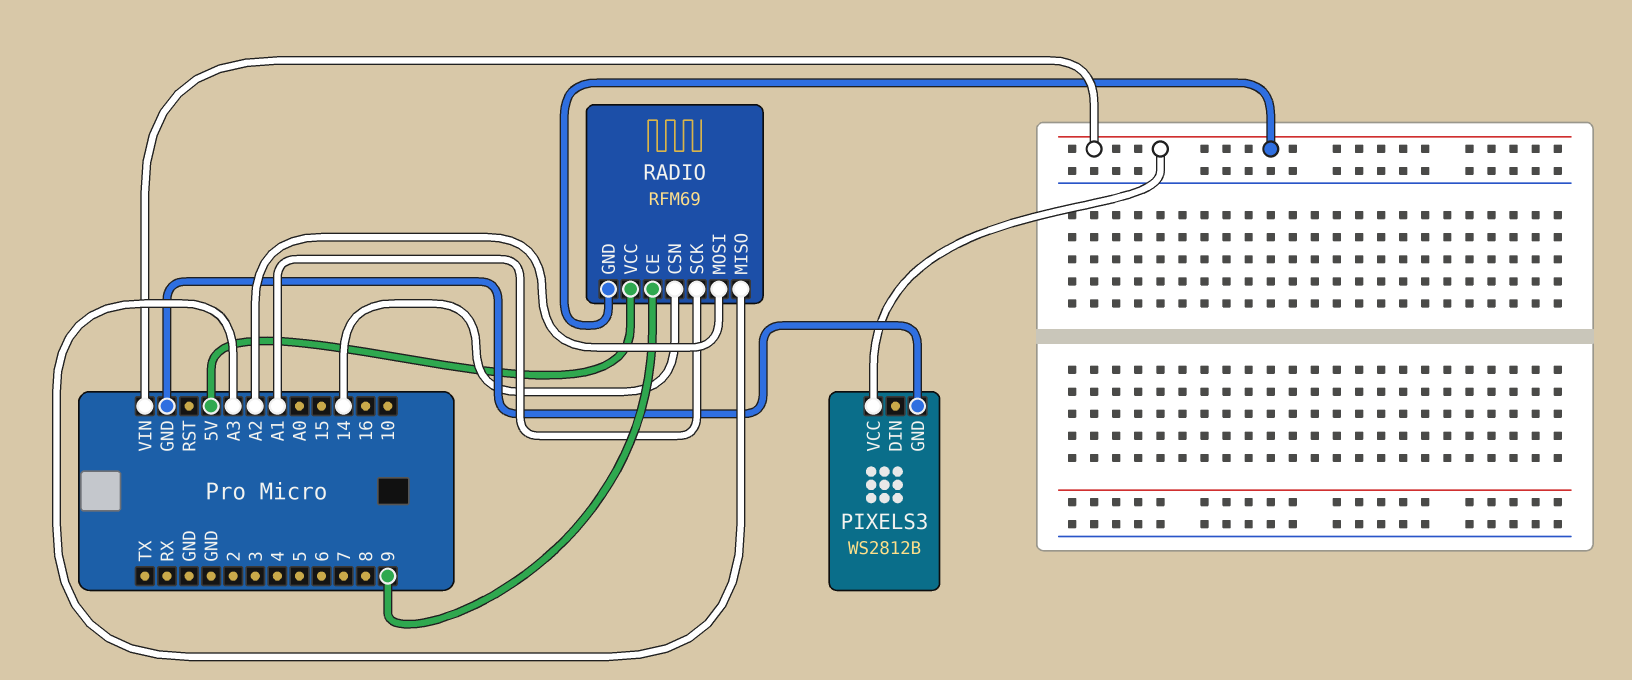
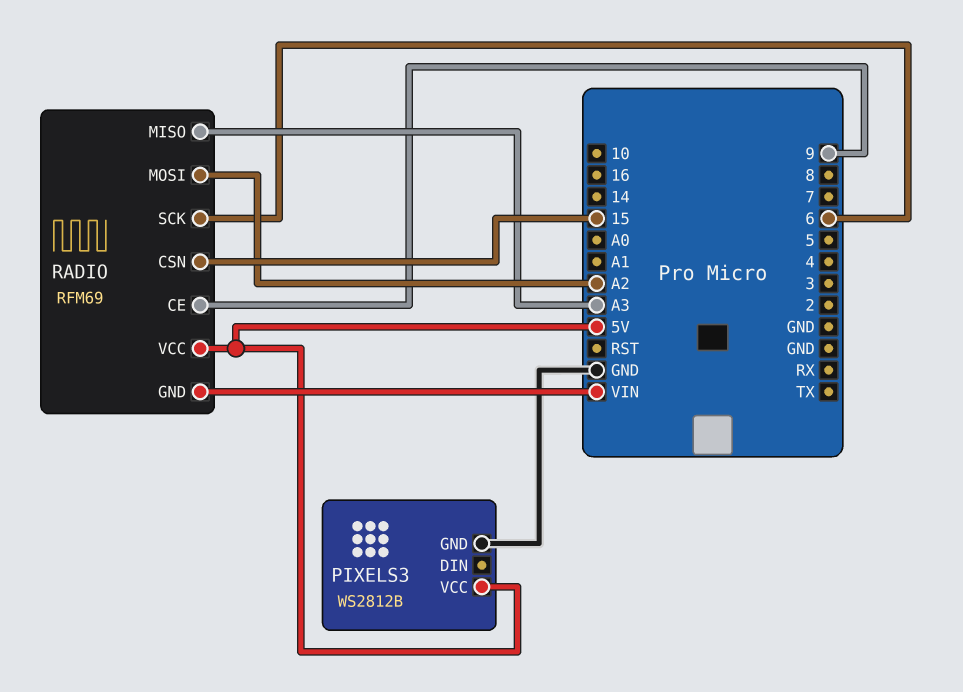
PIXELS3 pin VCC: VIN -> 5V
RADIO pin CSN: 14 -> 15
RADIO pin SCK: A1 -> 6

